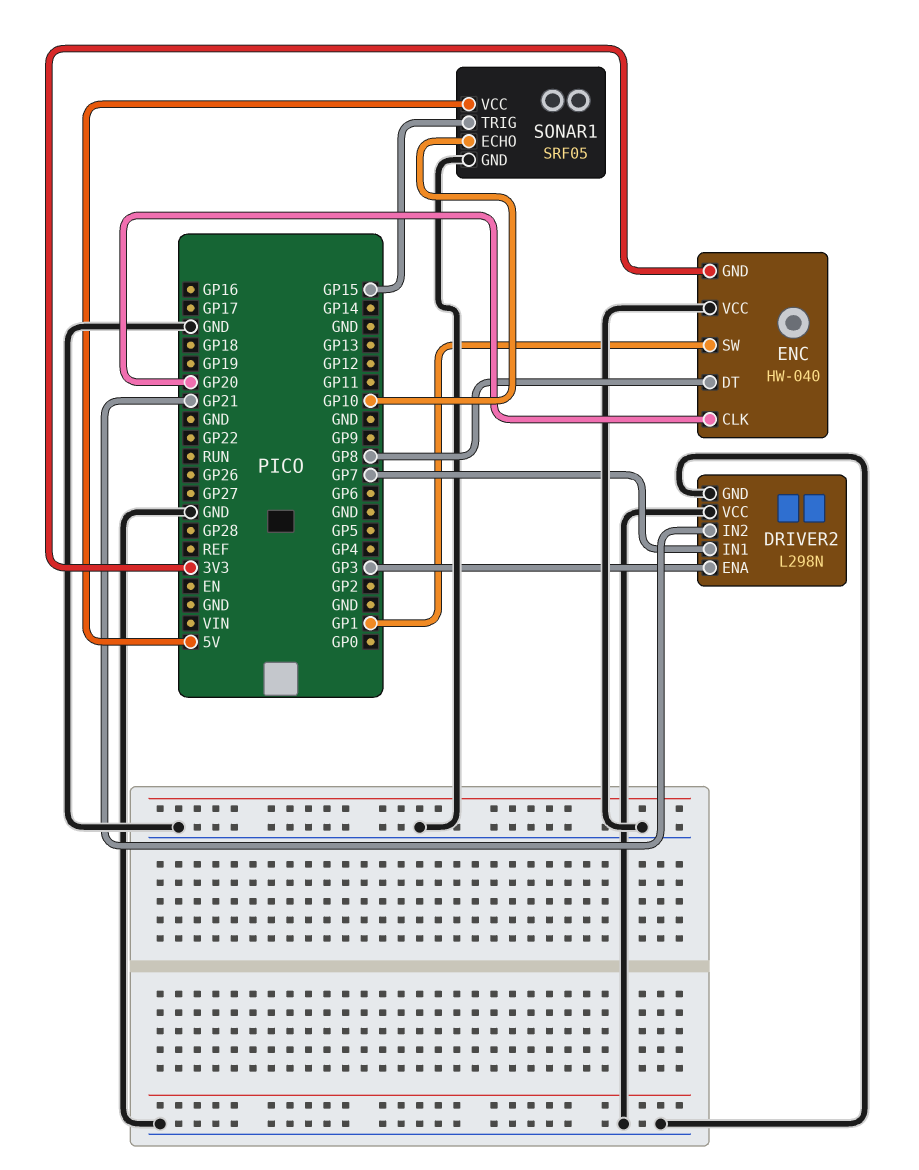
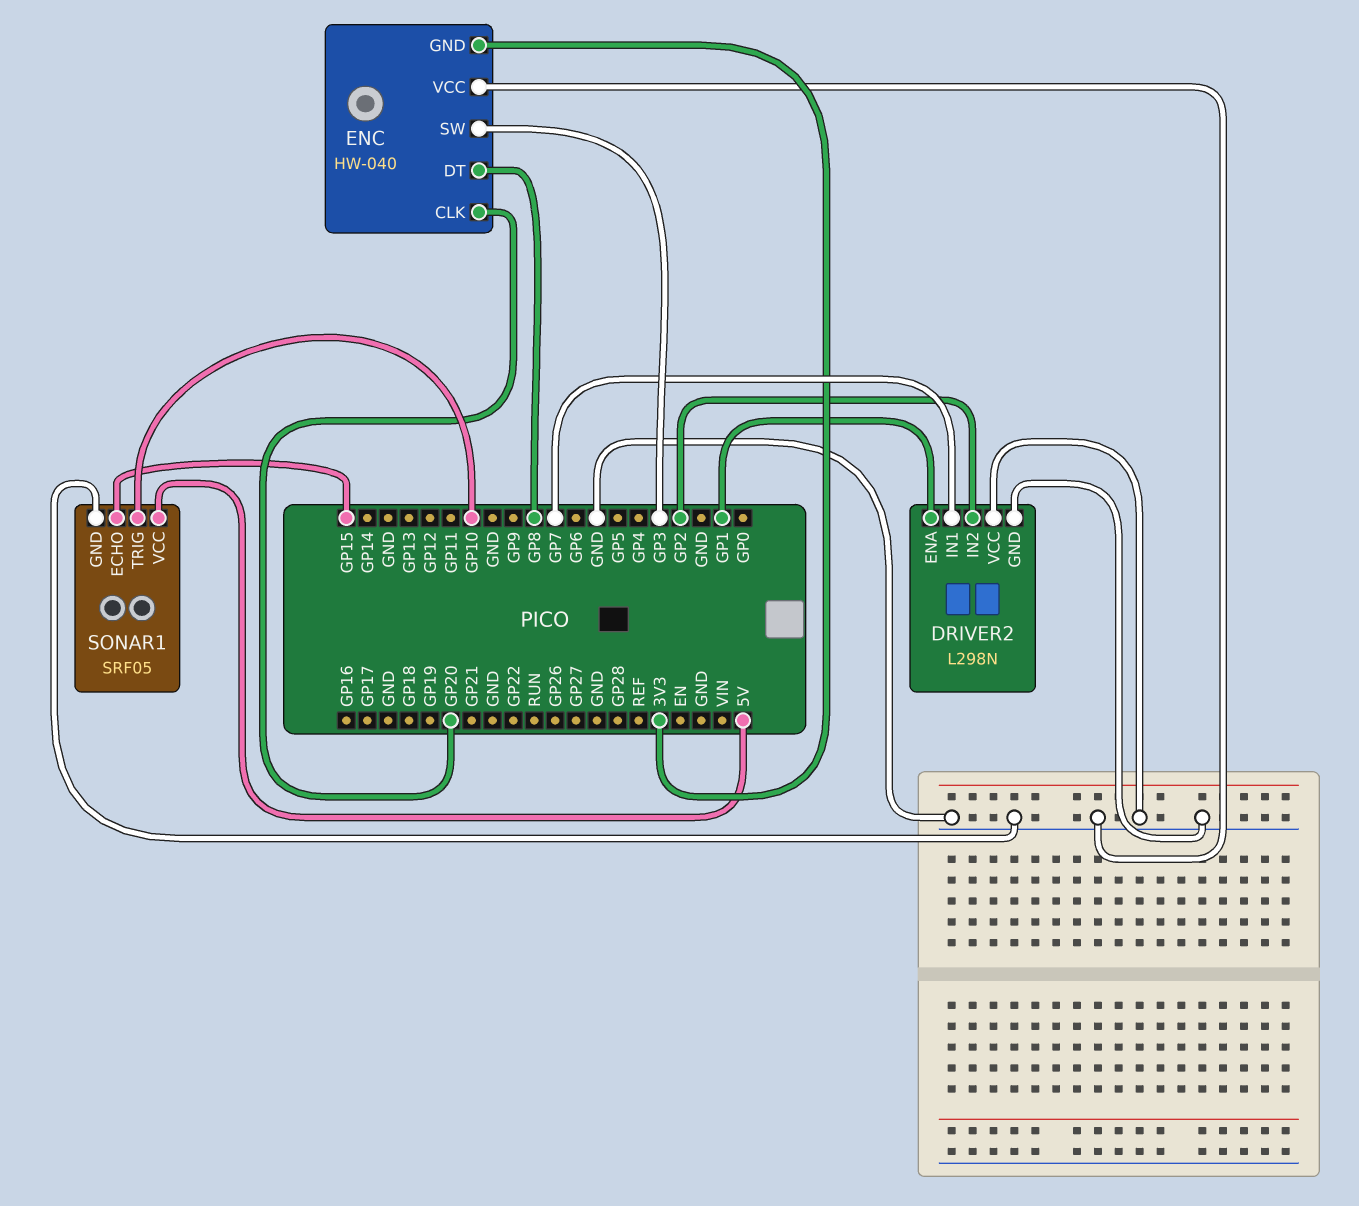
DRIVER2 pin ENA: GP3 -> GP1
DRIVER2 pin IN2: GP21 -> GP2
ENC pin SW: GP1 -> GP3
SONAR1 pin ECHO: GP10 -> GP15
SONAR1 pin TRIG: GP15 -> GP10

